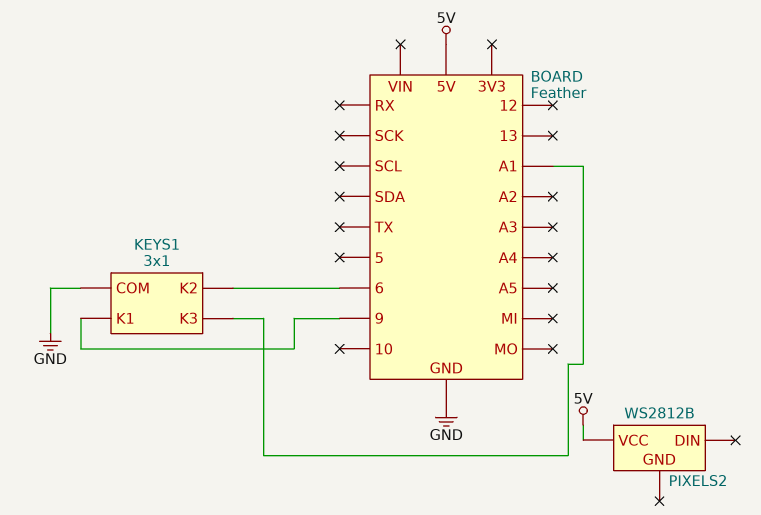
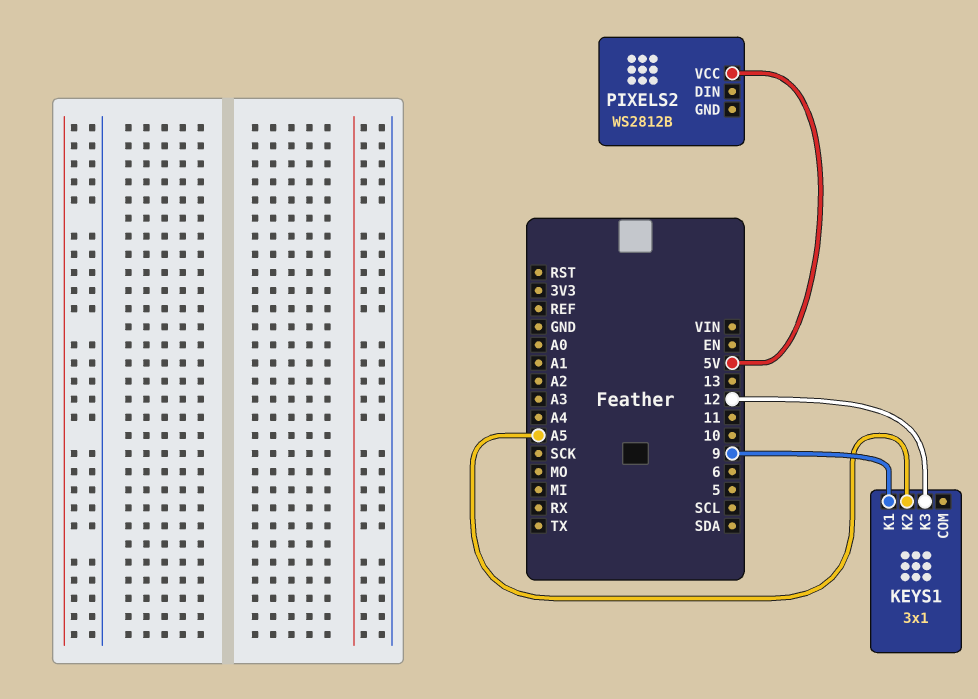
KEYS1 pin COM: GND -> none
KEYS1 pin K2: 6 -> A5
KEYS1 pin K3: A1 -> 12

